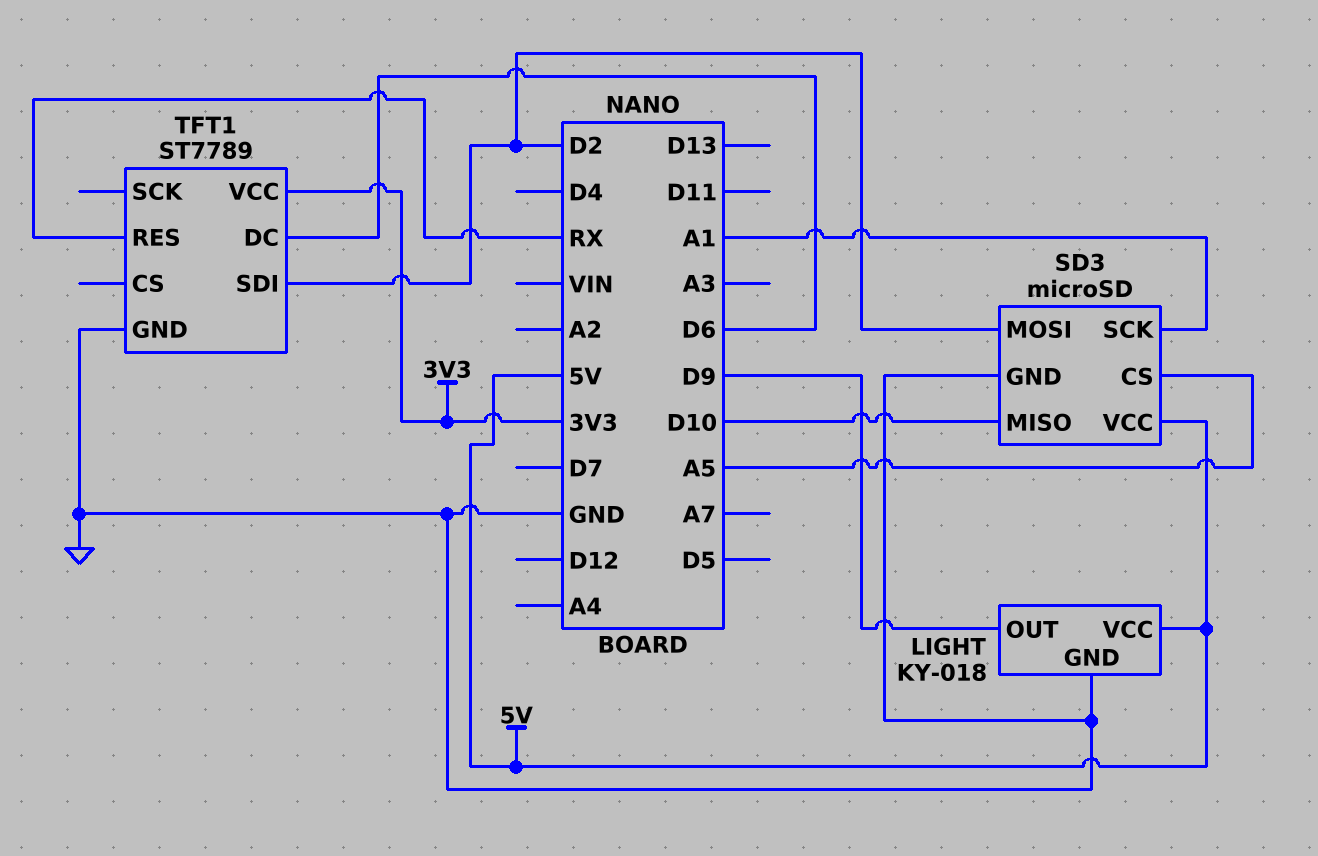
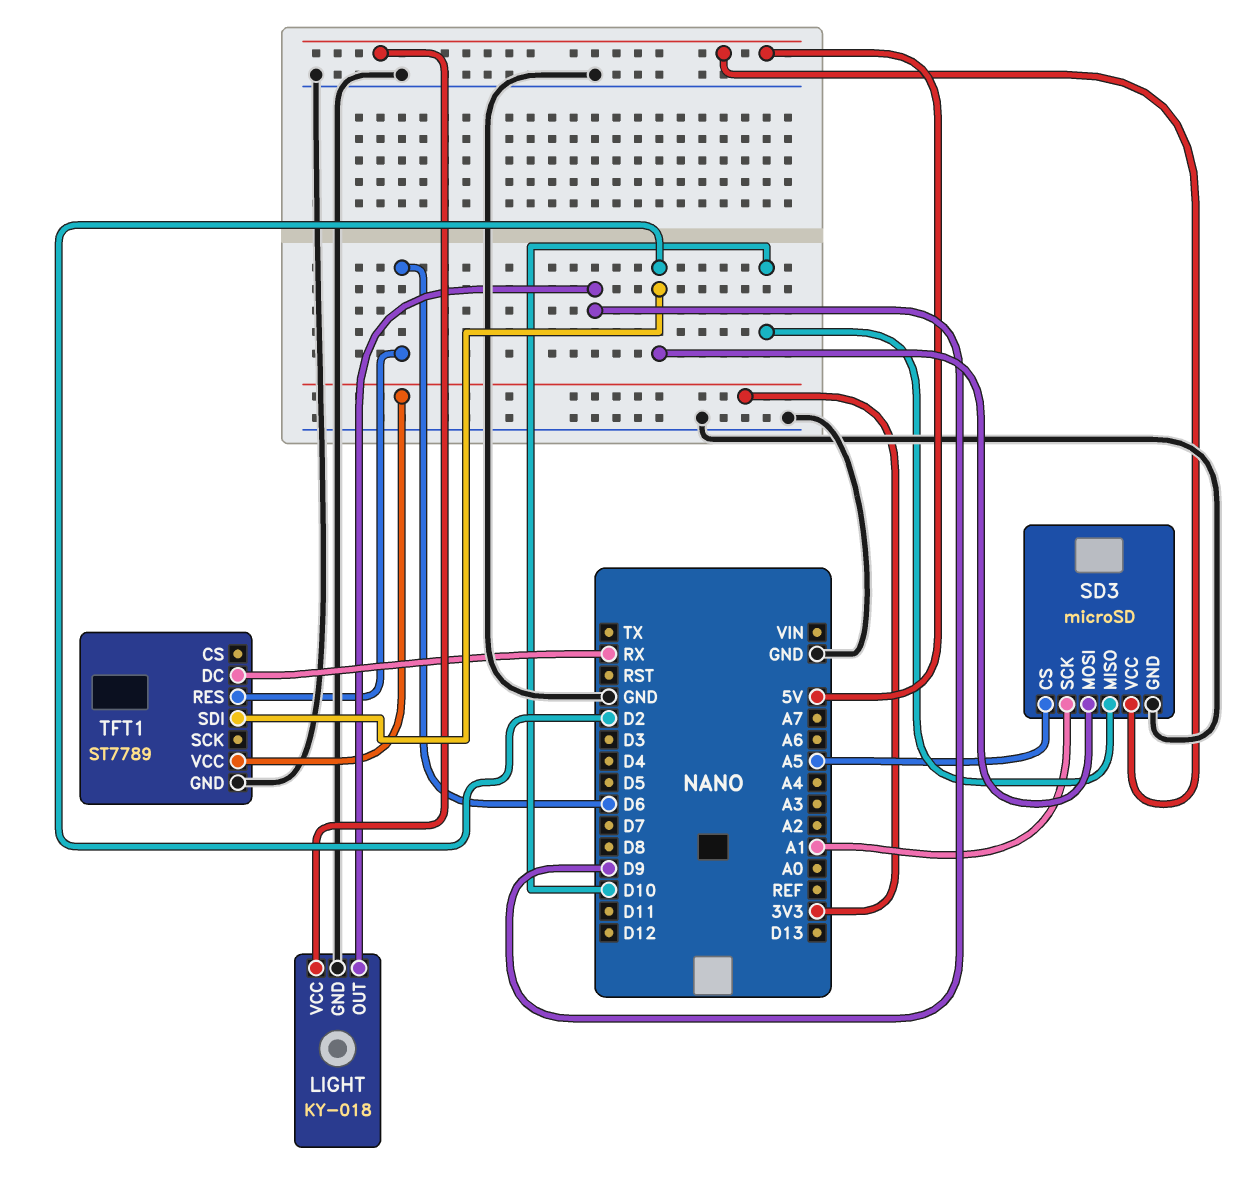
TFT1 pin DC: D6 -> RX
TFT1 pin RES: RX -> D6

